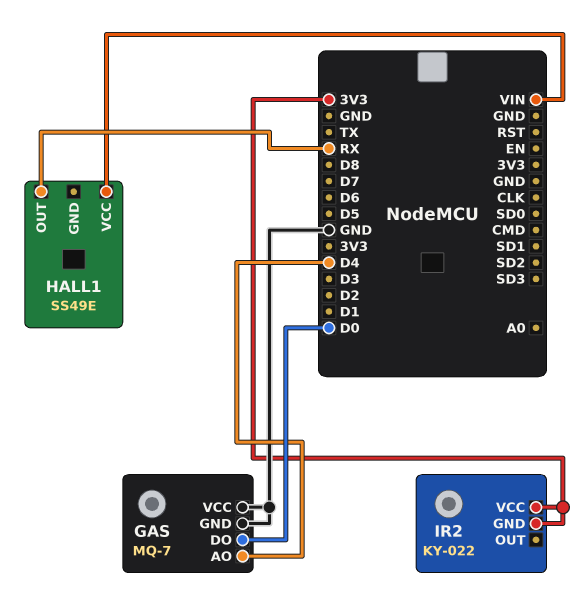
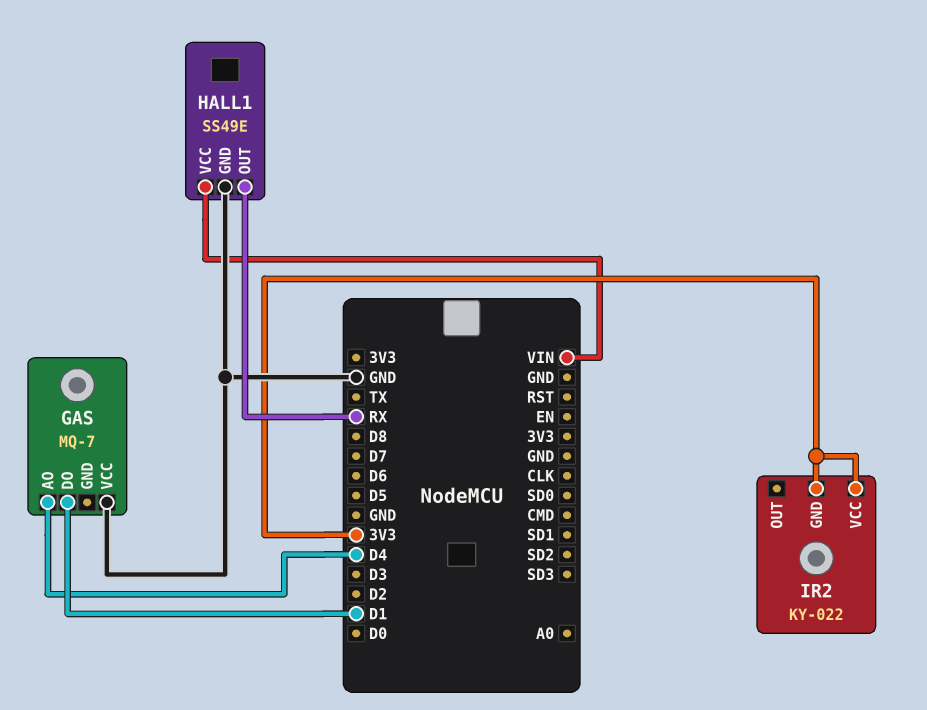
GAS pin DO: D0 -> D1
GAS pin GND: GND -> none
HALL1 pin GND: none -> GND

